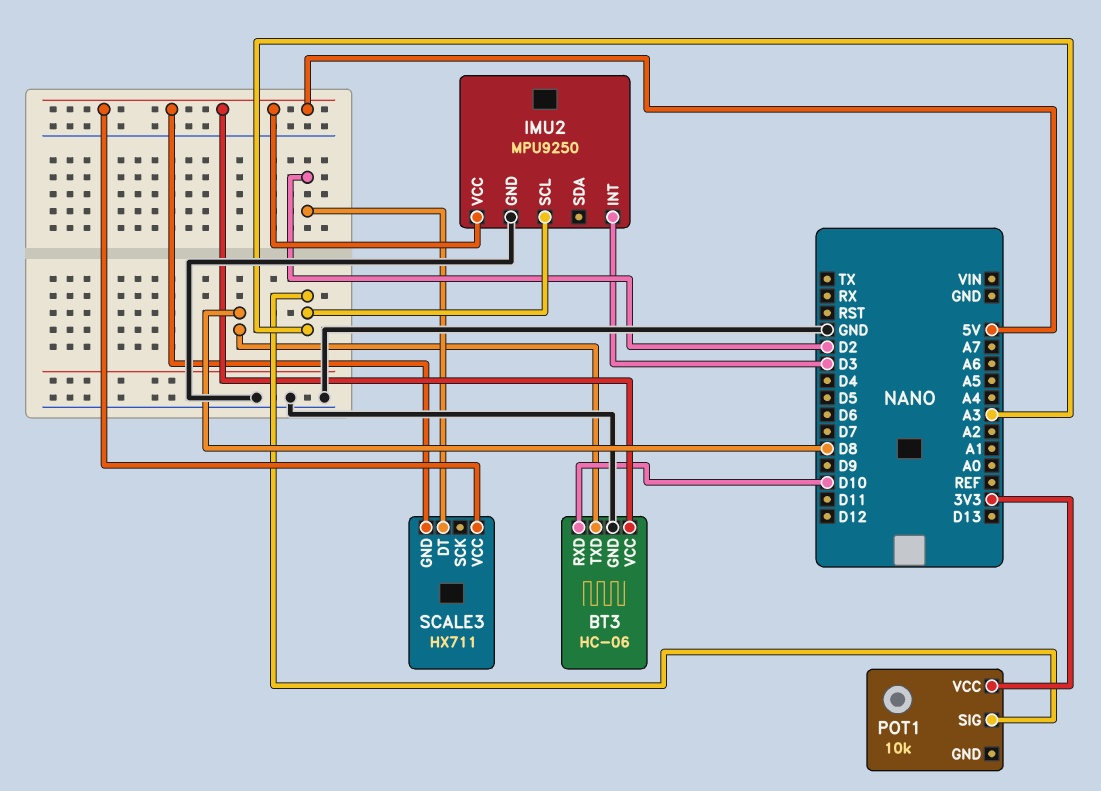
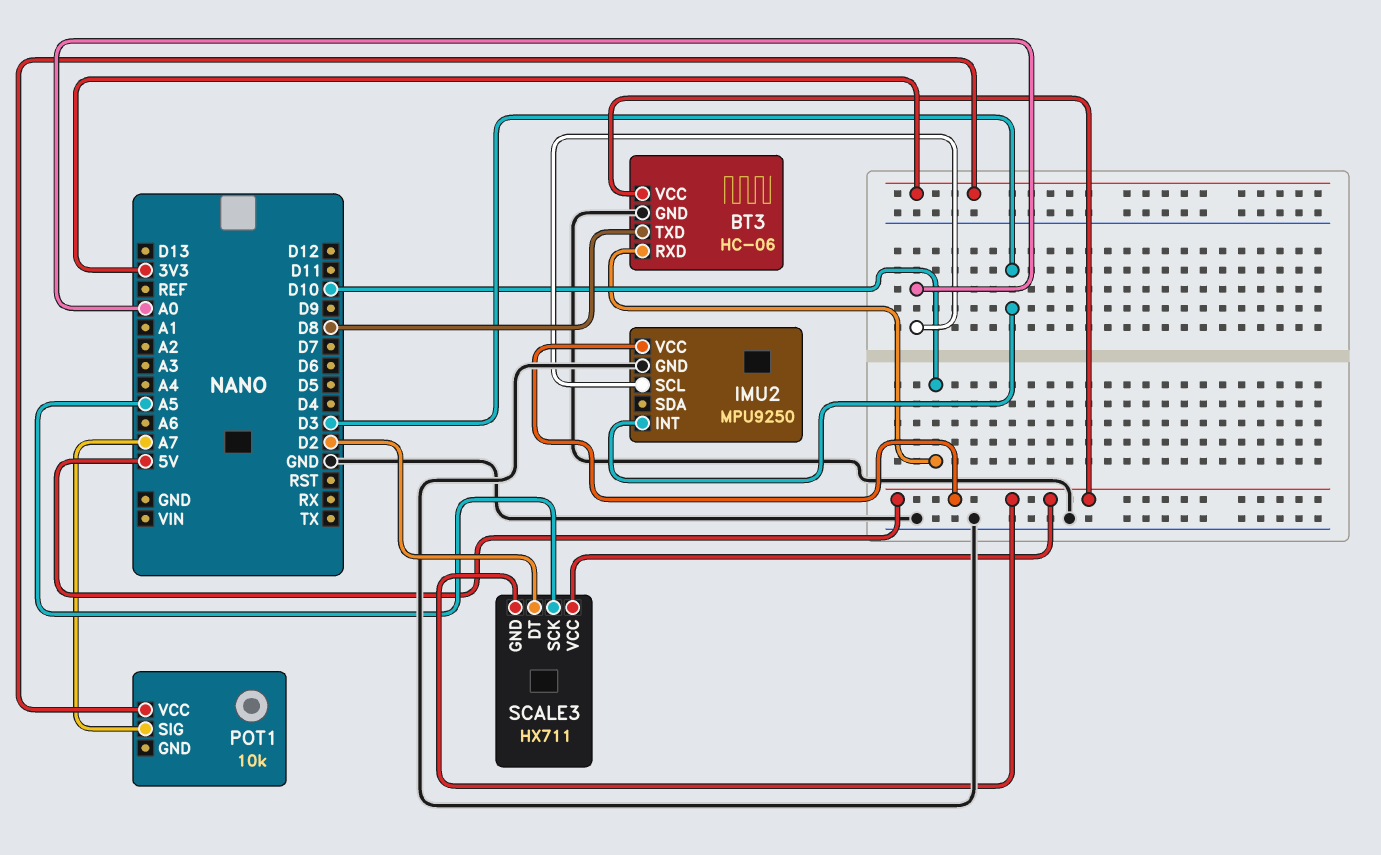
IMU2 pin SCL: A3 -> A0
POT1 pin SIG: A3 -> A7
SCALE3 pin SCK: none -> A5

